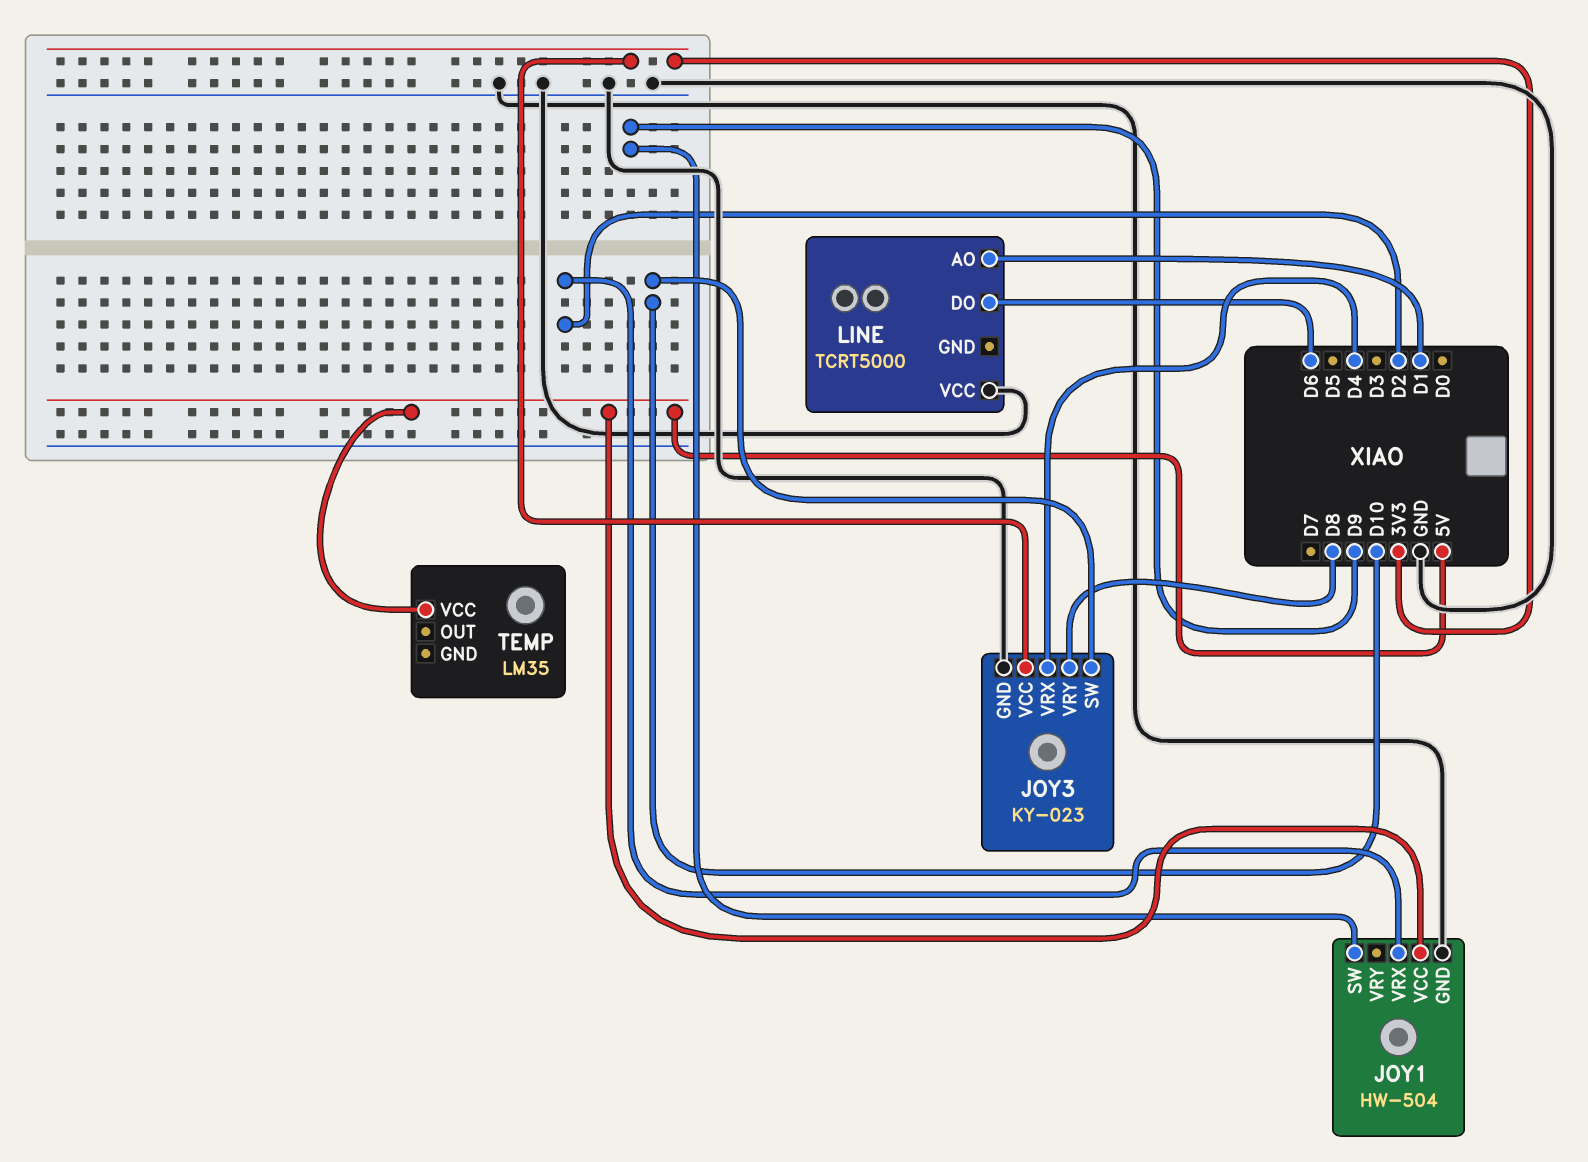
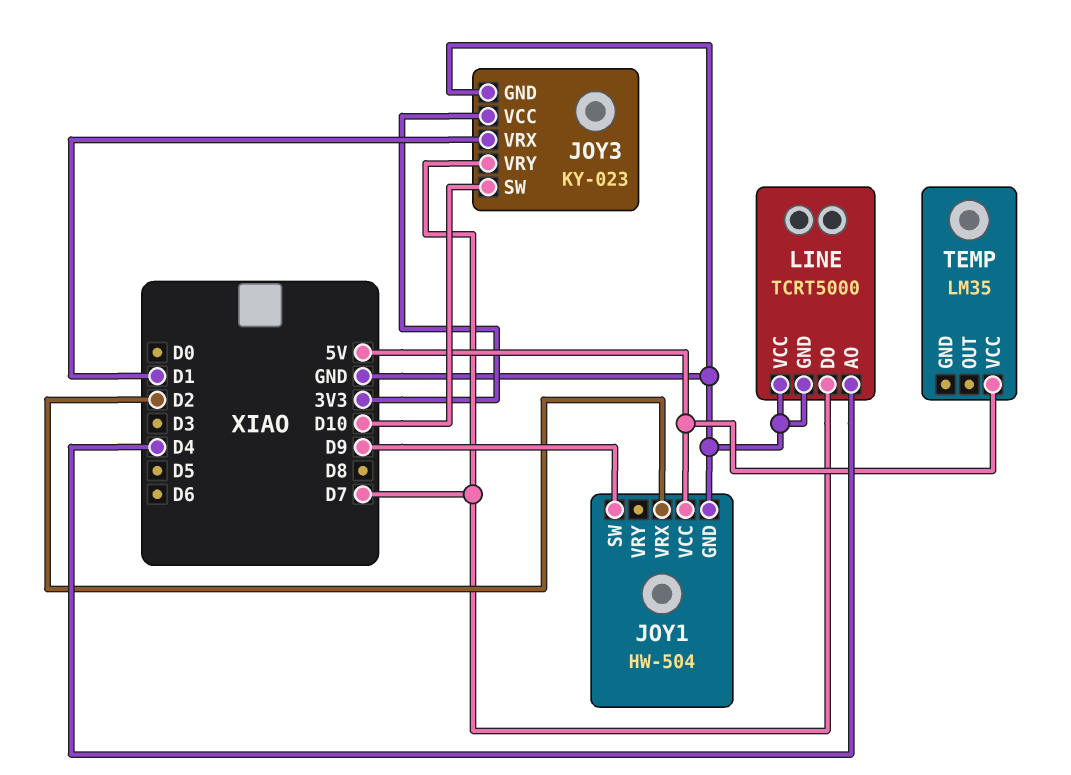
JOY3 pin VRX: D4 -> D1
JOY3 pin VRY: D8 -> D7
LINE pin AO: D1 -> D4
LINE pin DO: D6 -> D7
LINE pin GND: none -> GND

